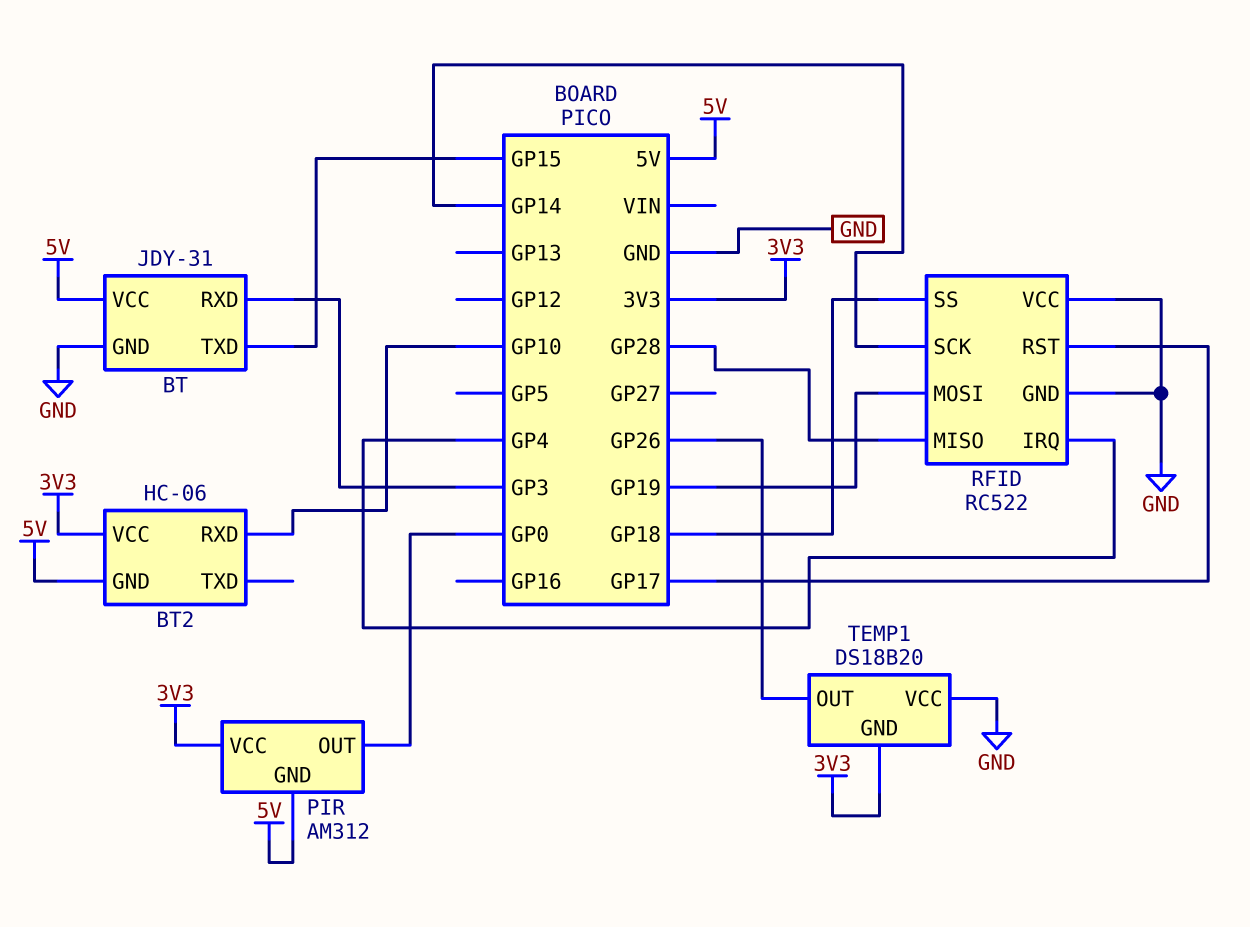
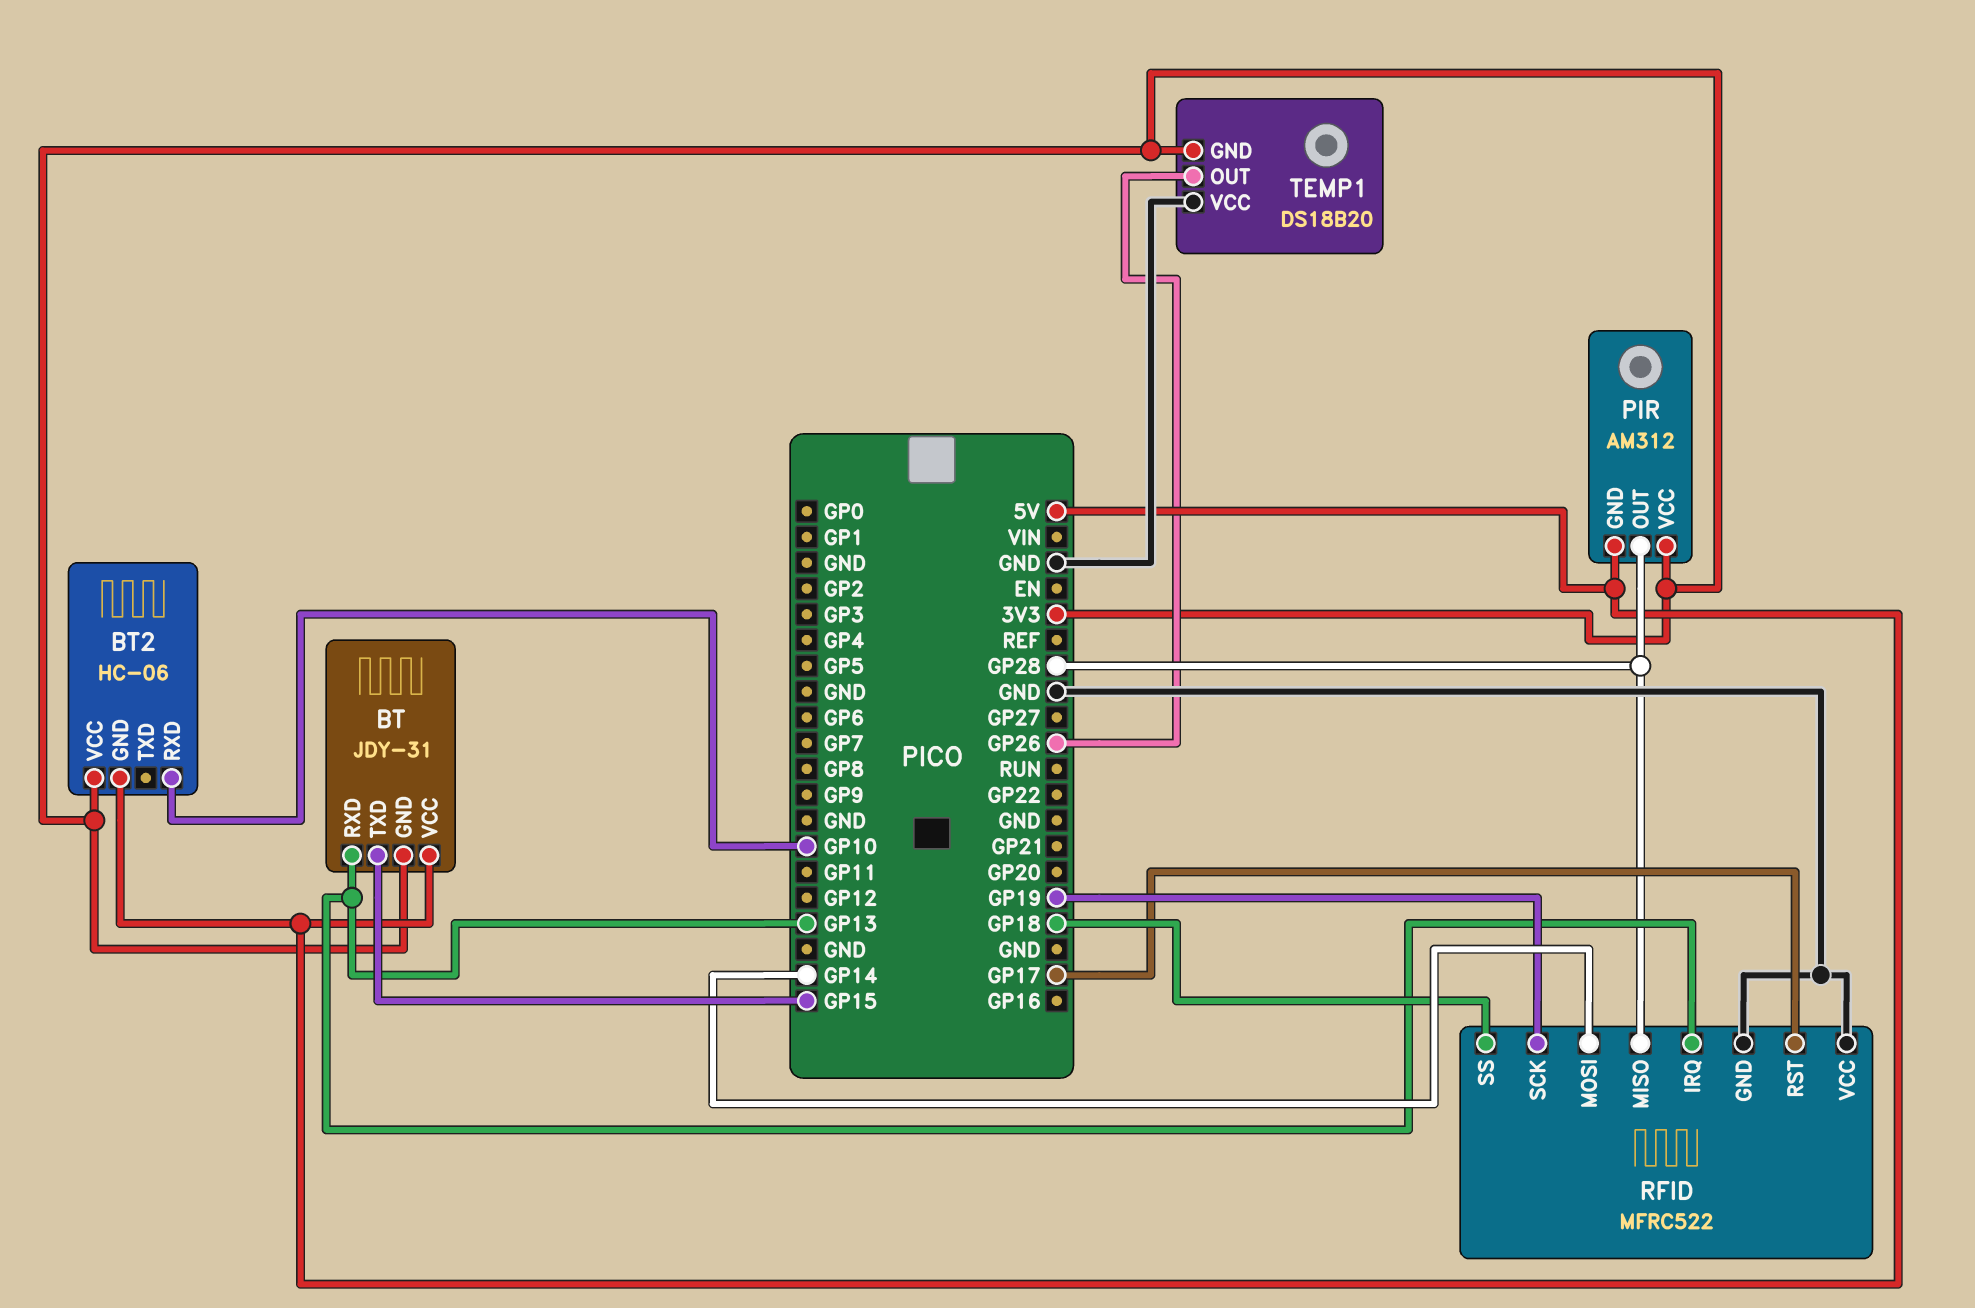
BT pin GND: GND -> 3V3
BT pin RXD: GP3 -> GP13
PIR pin OUT: GP0 -> GP28
RFID: RC522 -> MFRC522
RFID pin IRQ: GP4 -> GP13
RFID pin MOSI: GP19 -> GP14
RFID pin SCK: GP14 -> GP19

